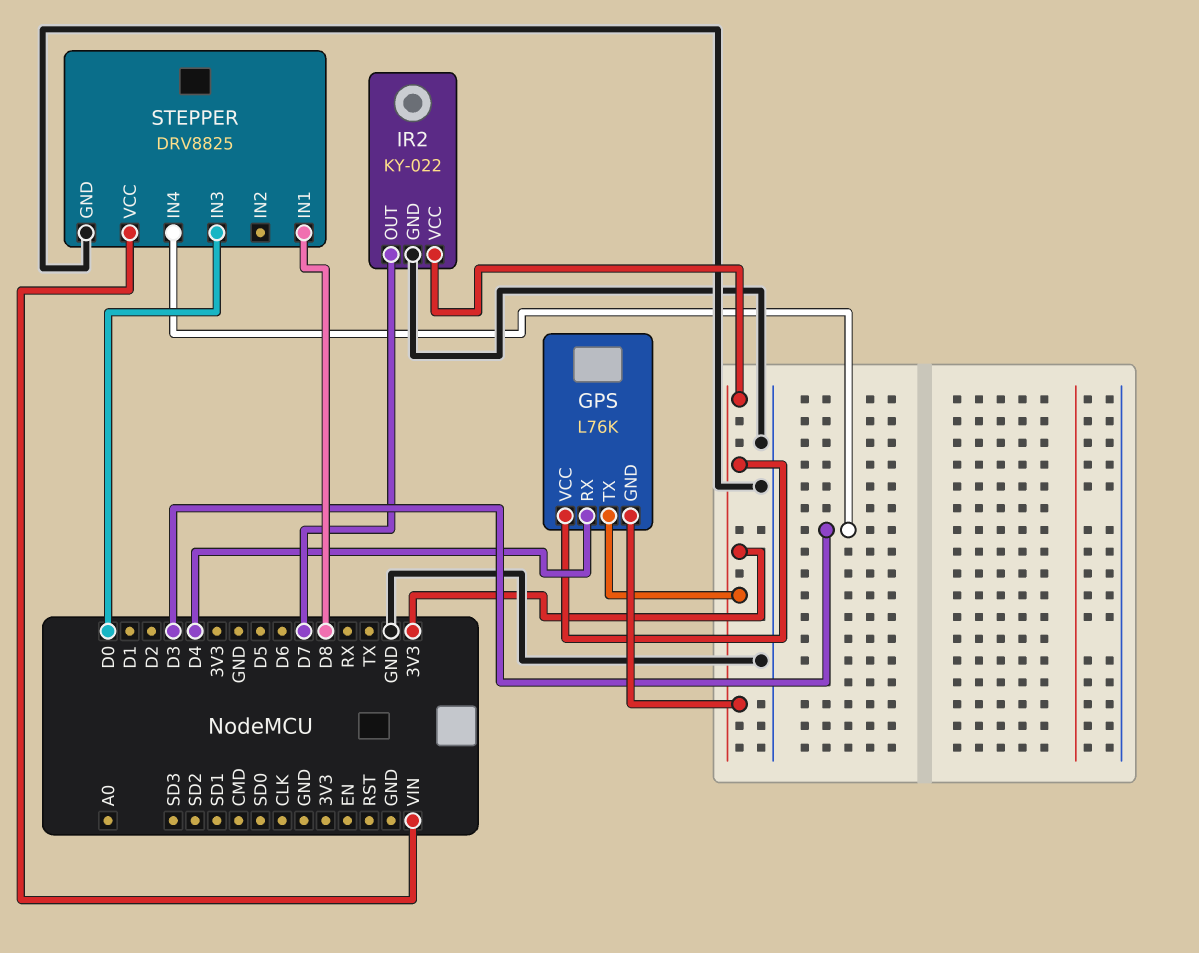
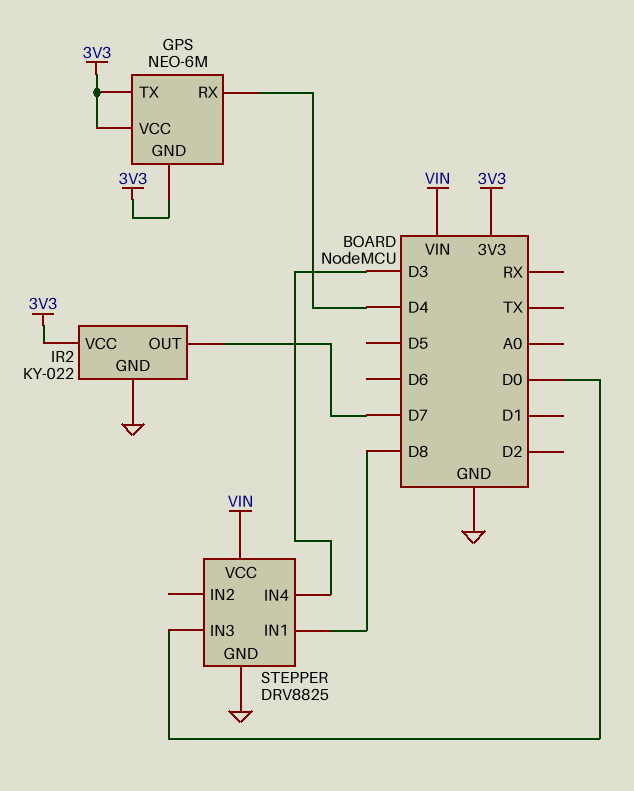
GPS: L76K -> NEO-6M

